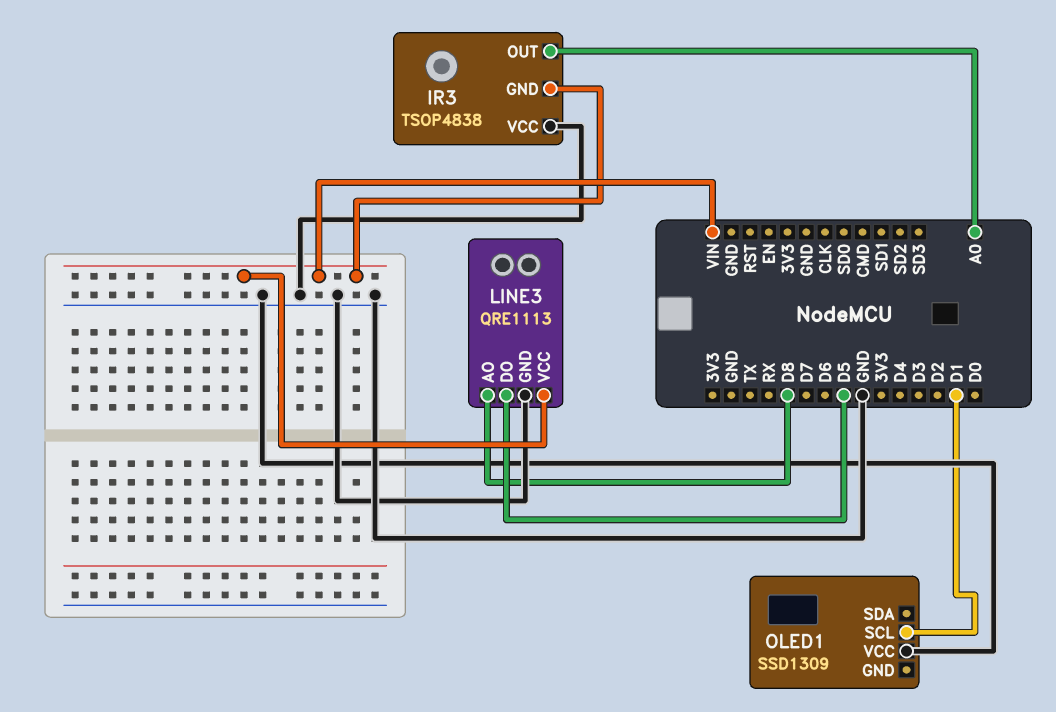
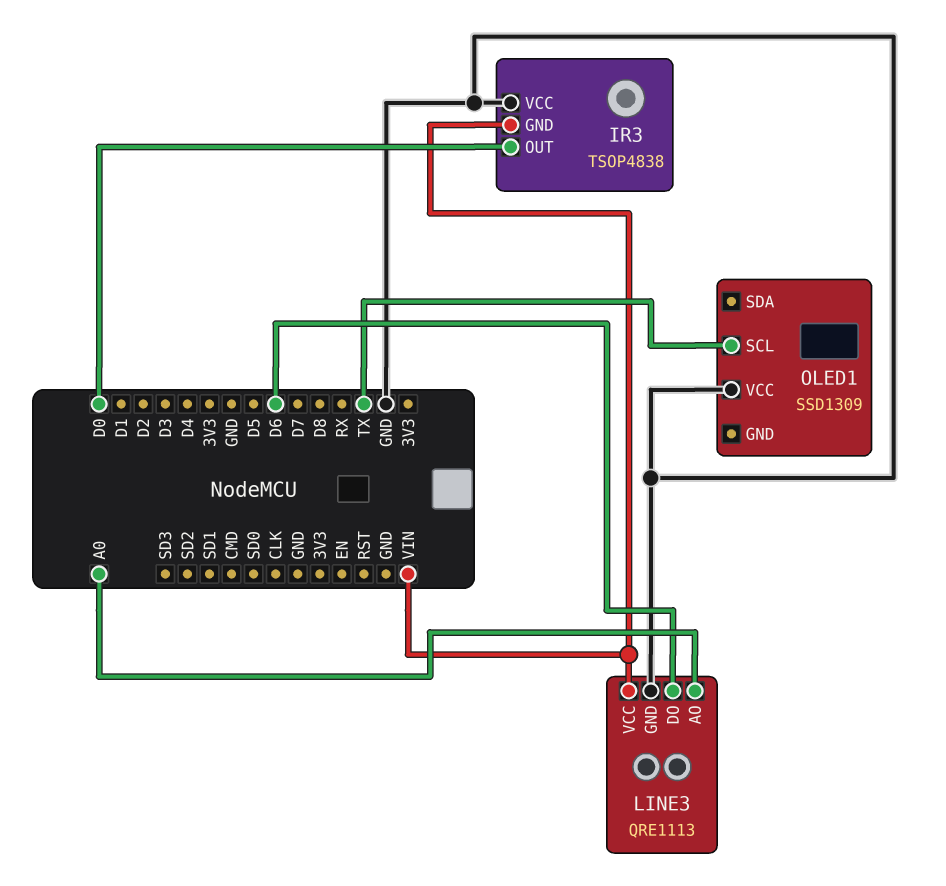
IR3 pin OUT: A0 -> D0
LINE3 pin AO: D8 -> A0
LINE3 pin DO: D5 -> D6
OLED1 pin SCL: D1 -> TX

